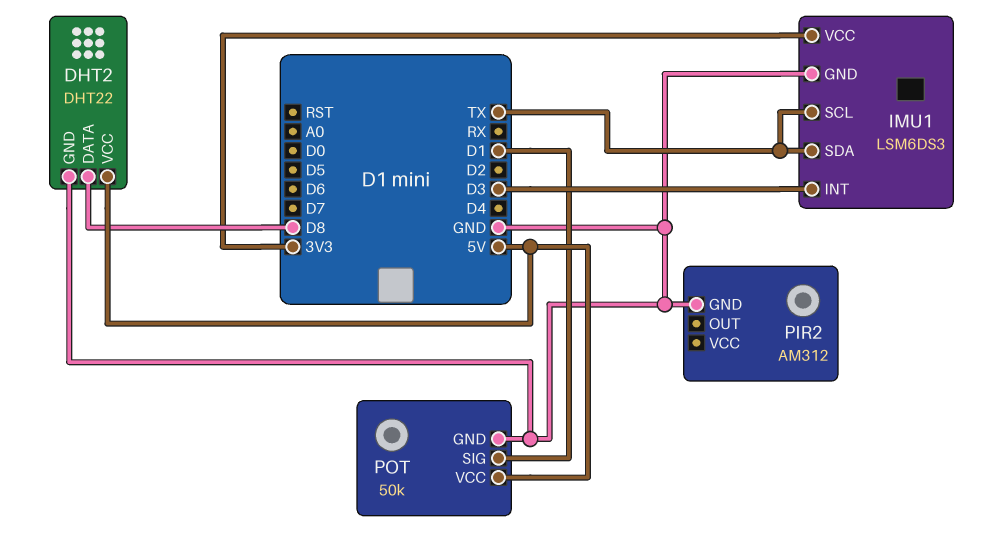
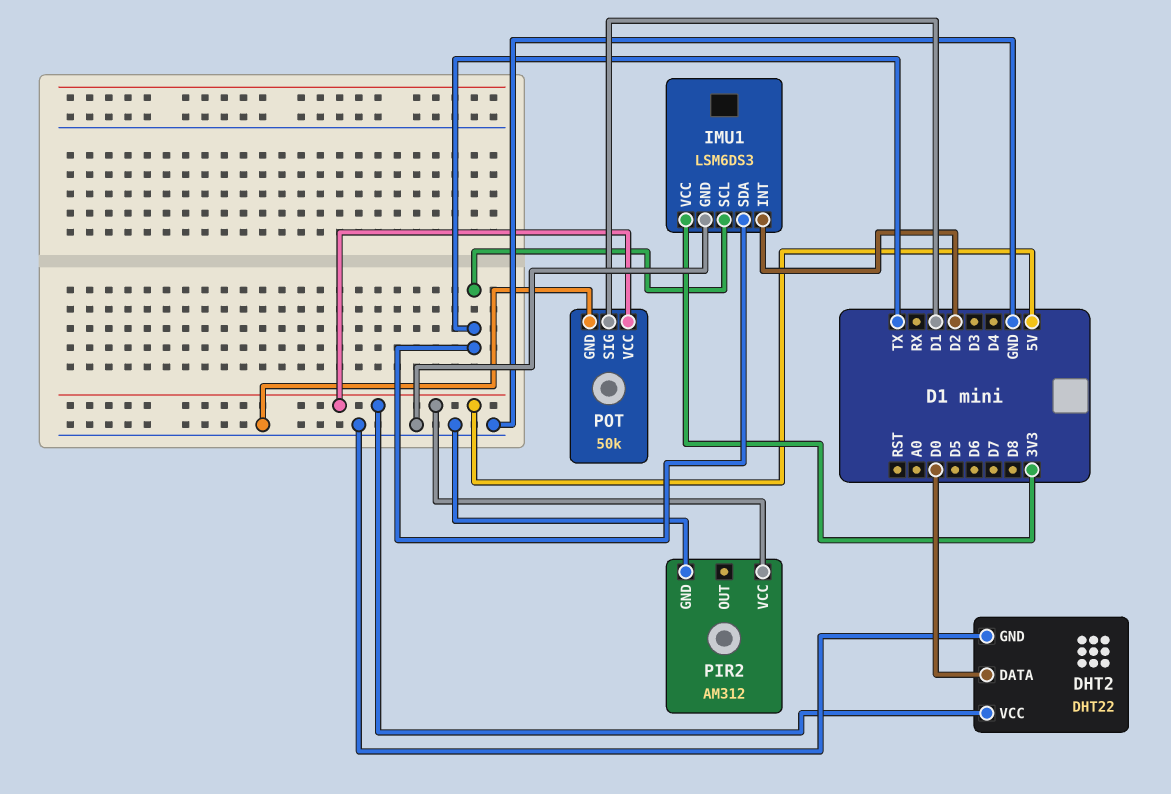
DHT2 pin DATA: D8 -> D0
IMU1 pin INT: D3 -> D2
PIR2 pin VCC: none -> 5V

